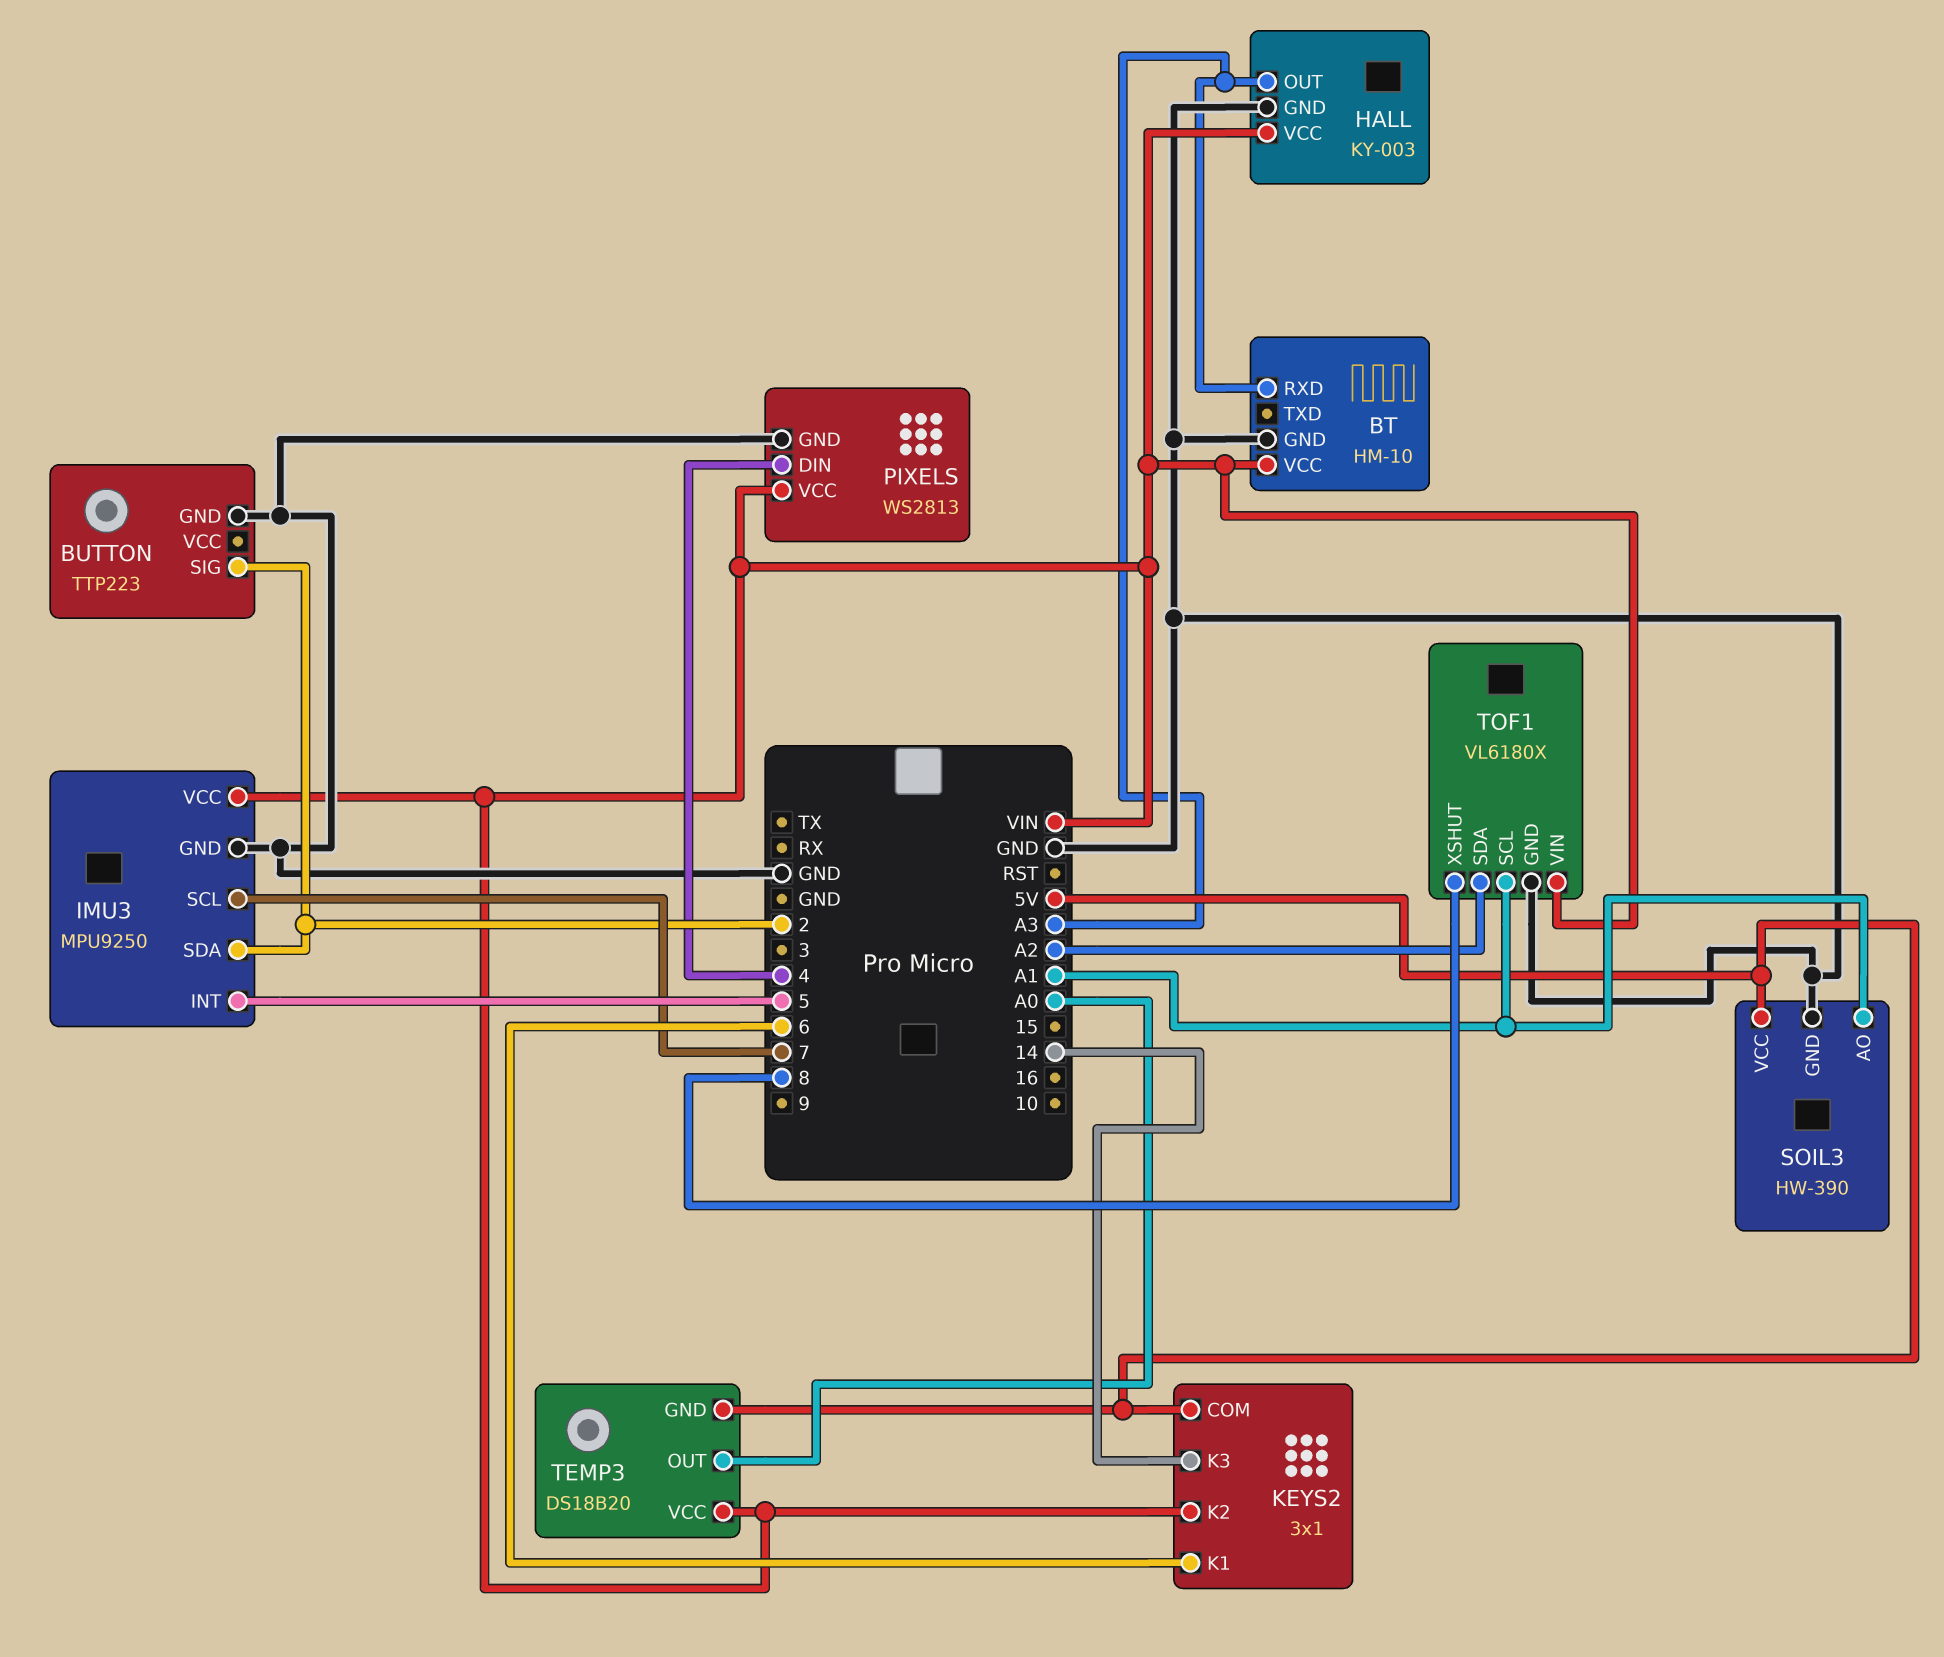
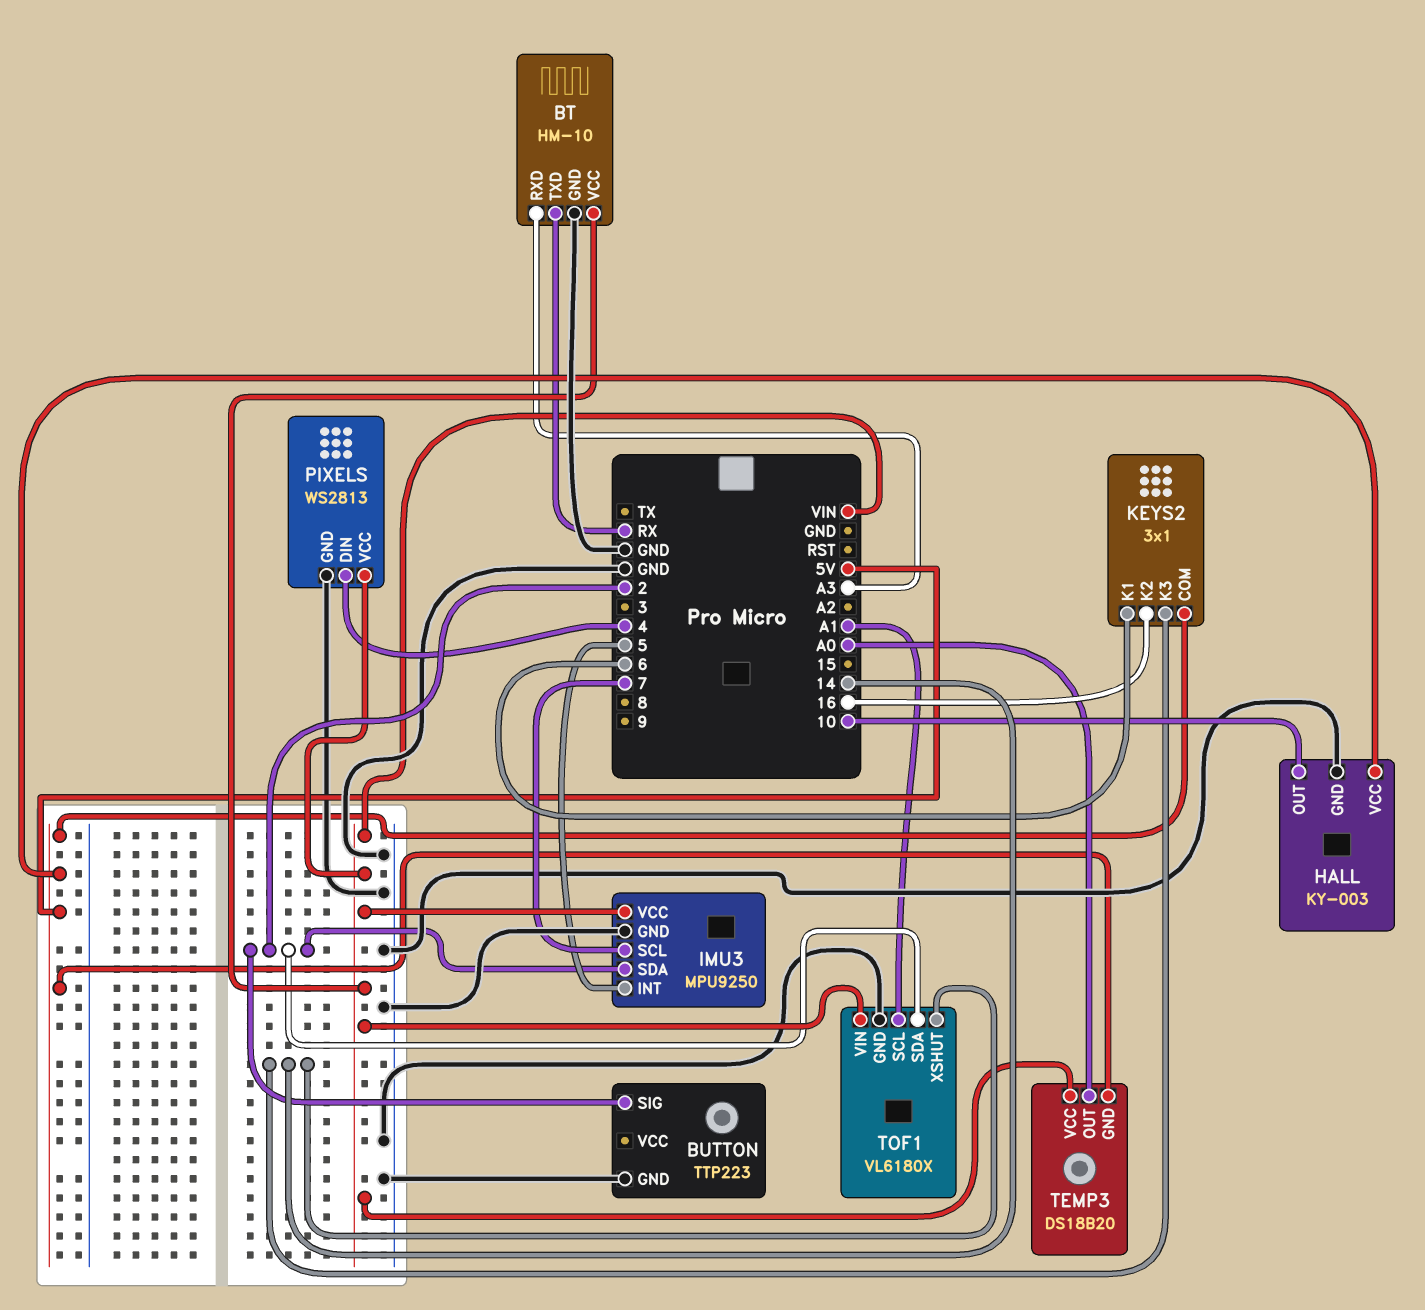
BT pin TXD: none -> RX
HALL pin OUT: A3 -> 10
HALL pin VCC: VIN -> 5V
KEYS2 pin K2: VIN -> 16
SOIL3: HW-390 -> none
SOIL3 pin AO: A1 -> none
SOIL3 pin GND: GND -> none
SOIL3 pin VCC: 5V -> none
TOF1 pin SDA: A2 -> 2
TOF1 pin XSHUT: 8 -> 14

